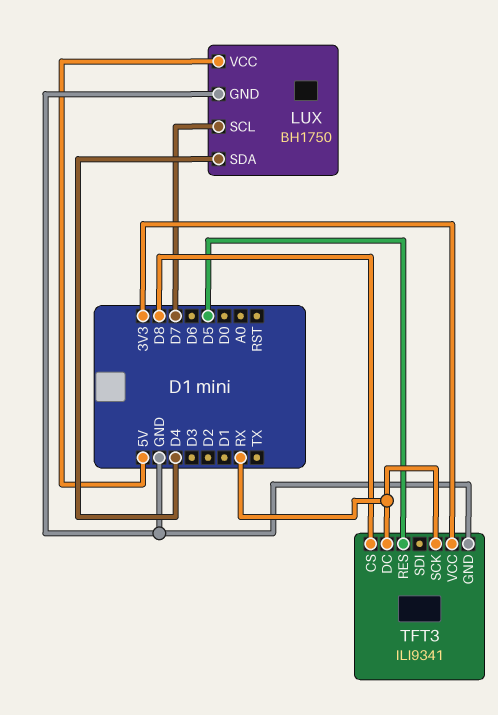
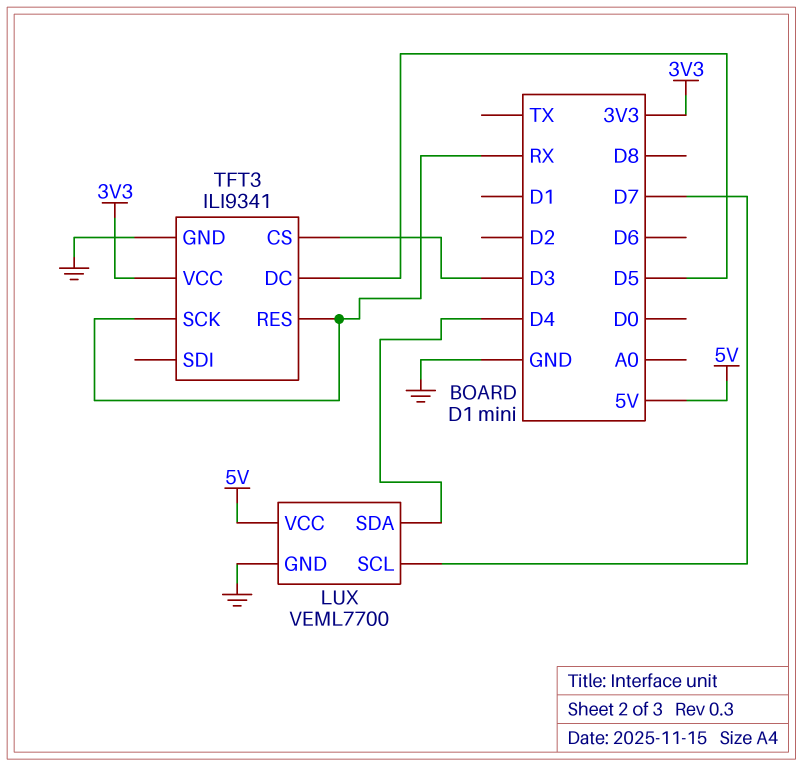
LUX: BH1750 -> VEML7700
TFT3 pin CS: D8 -> D3
TFT3 pin DC: RX -> D5
TFT3 pin RES: D5 -> RX

